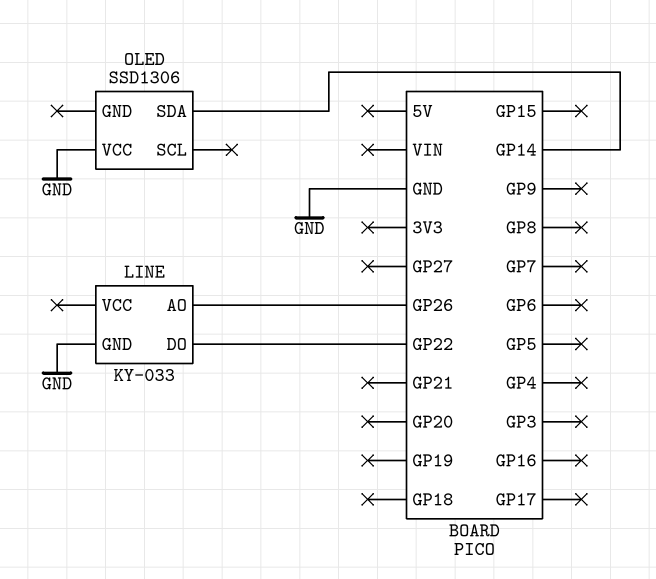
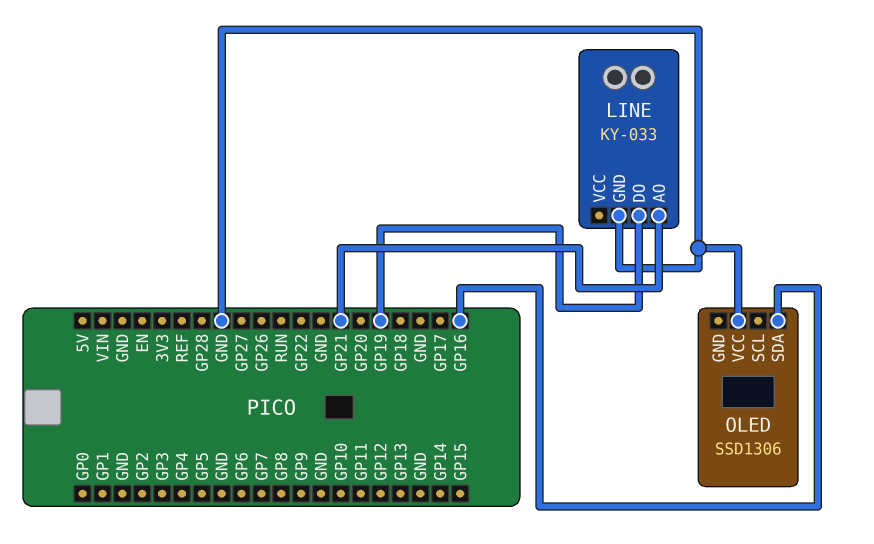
LINE pin AO: GP26 -> GP21
LINE pin DO: GP22 -> GP19
OLED pin SDA: GP14 -> GP16

